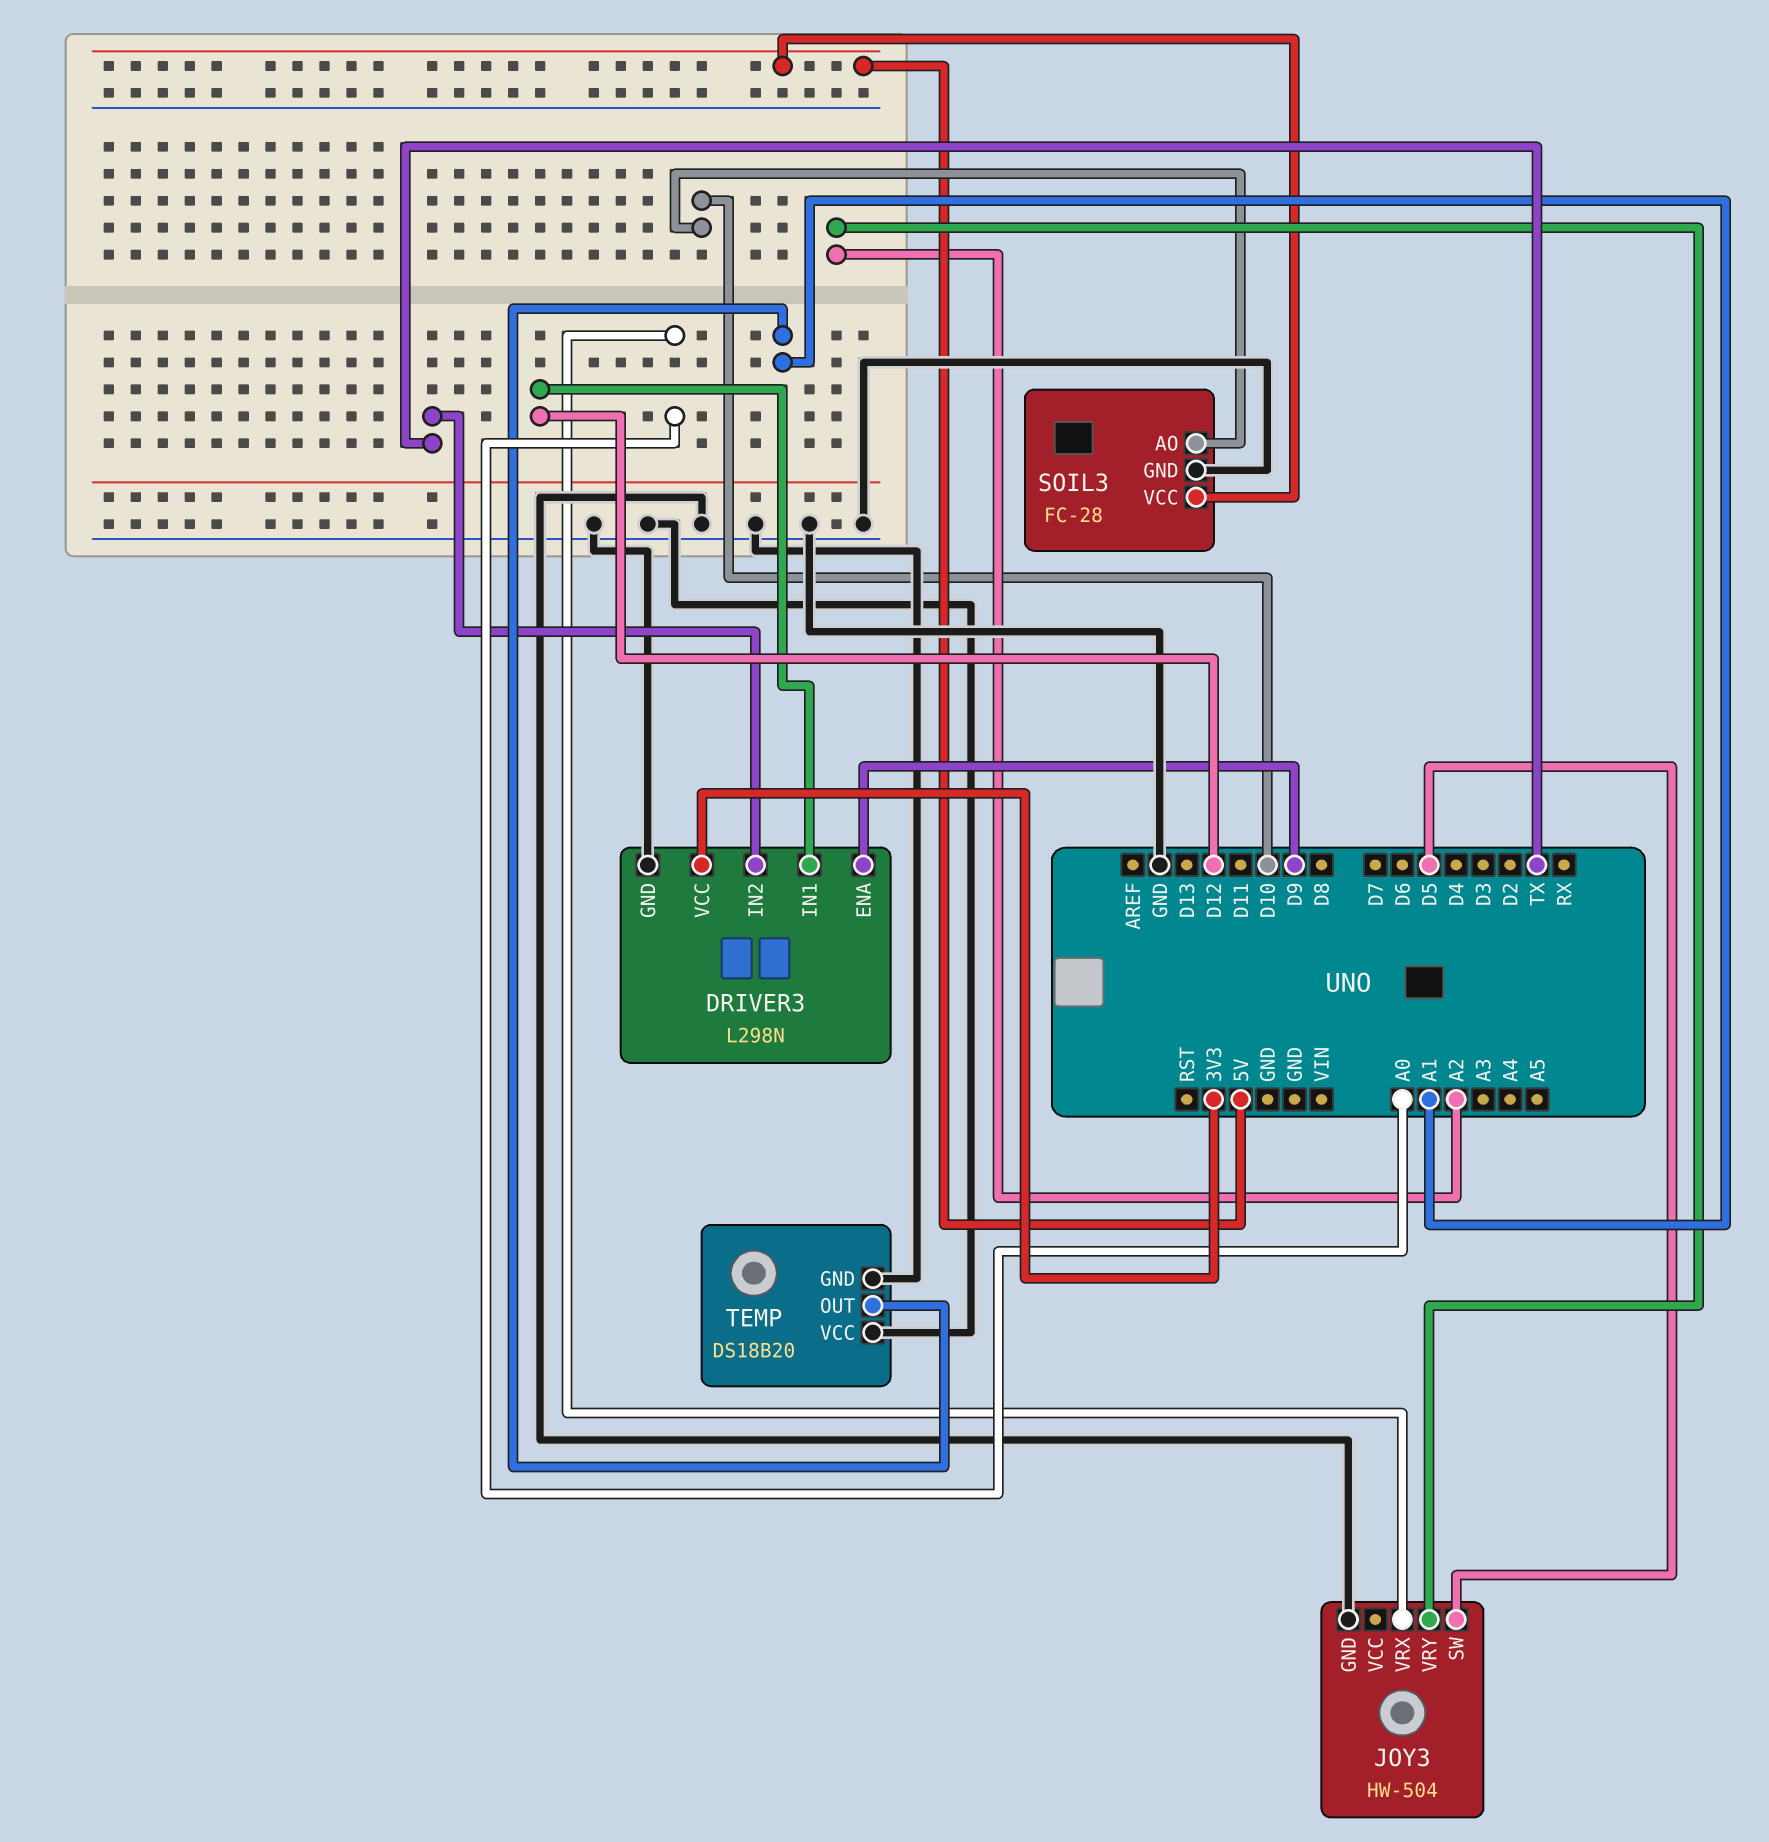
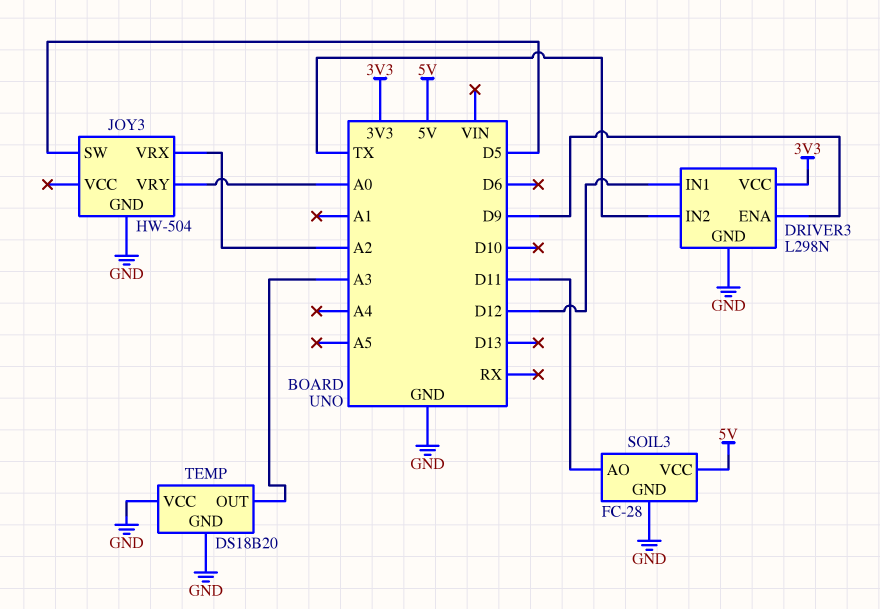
JOY3 pin VRX: A0 -> A2
JOY3 pin VRY: A2 -> A0
SOIL3 pin AO: D10 -> D11
TEMP pin OUT: A1 -> A3

